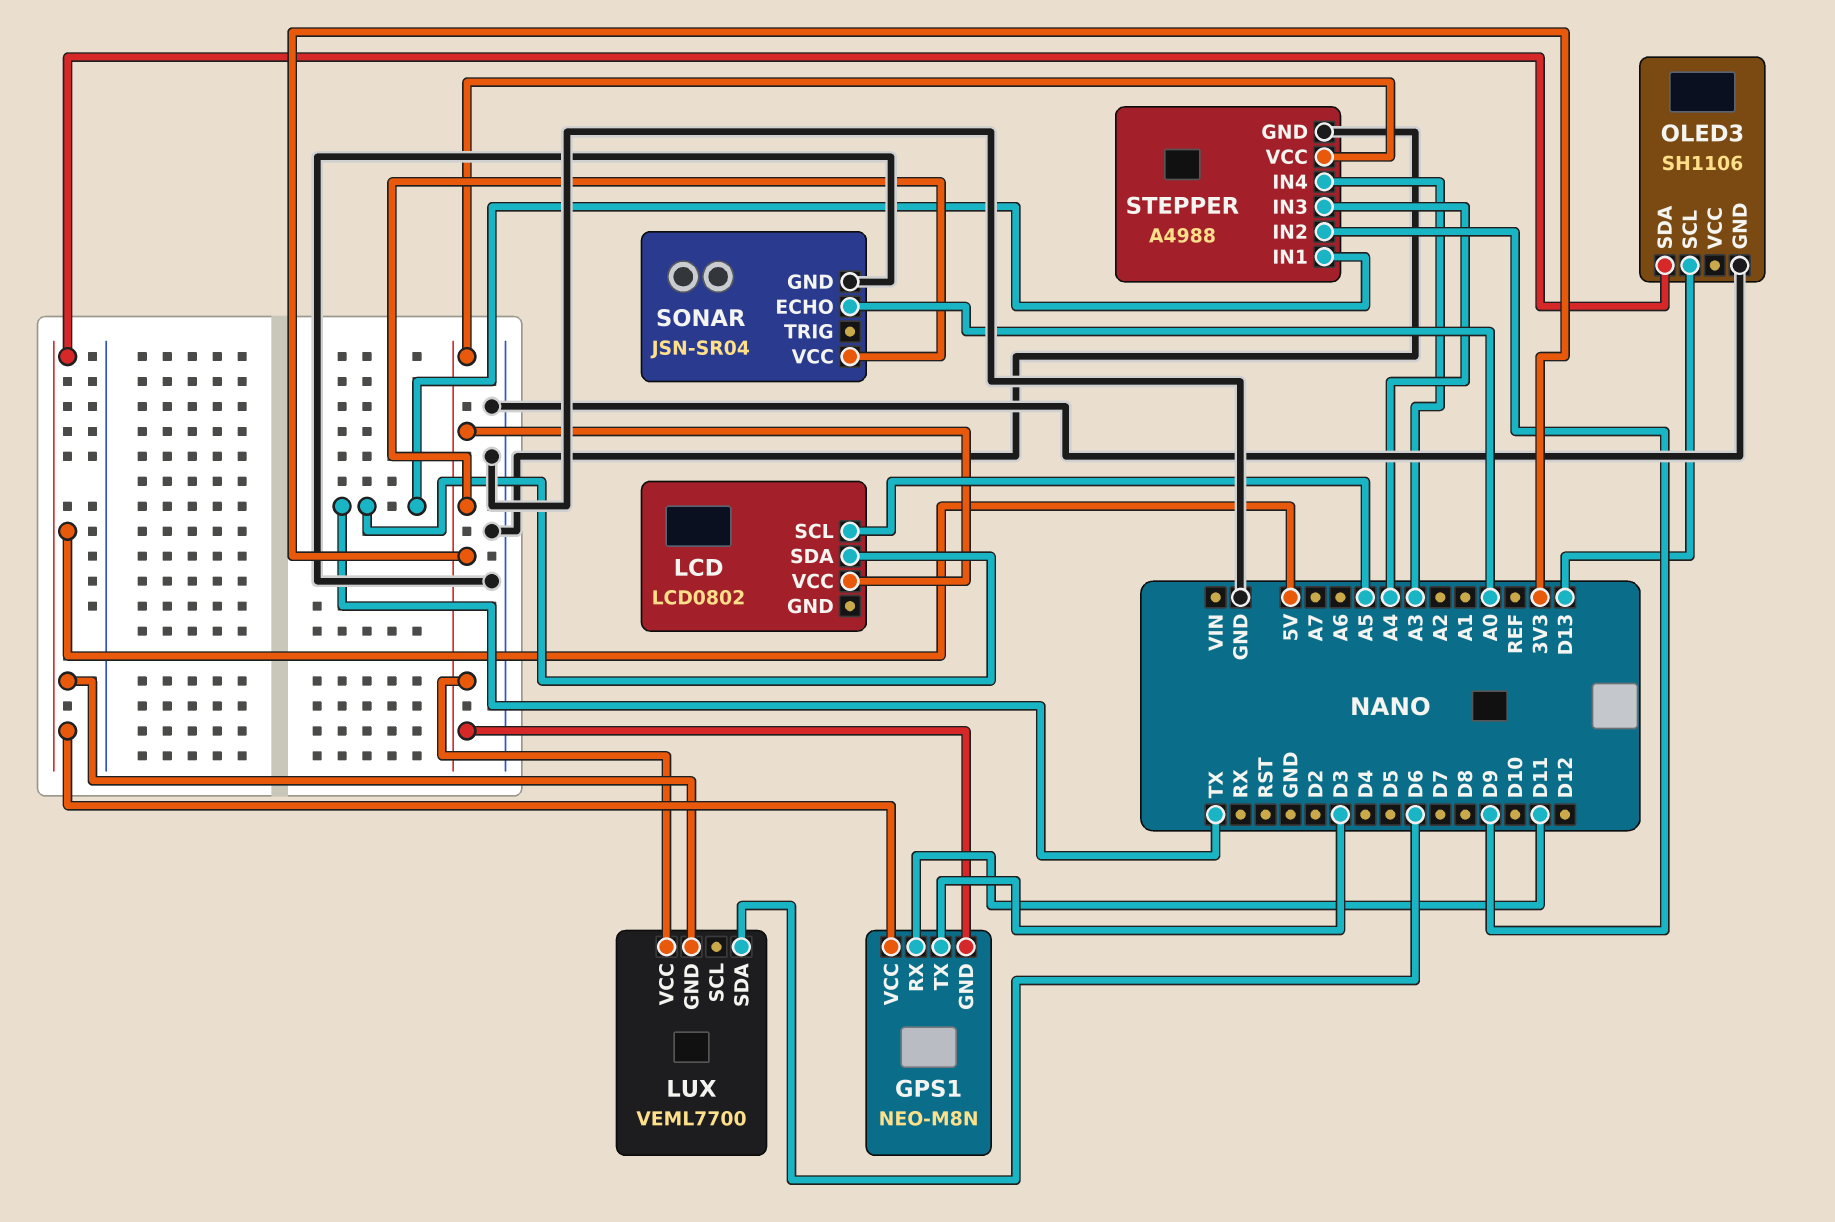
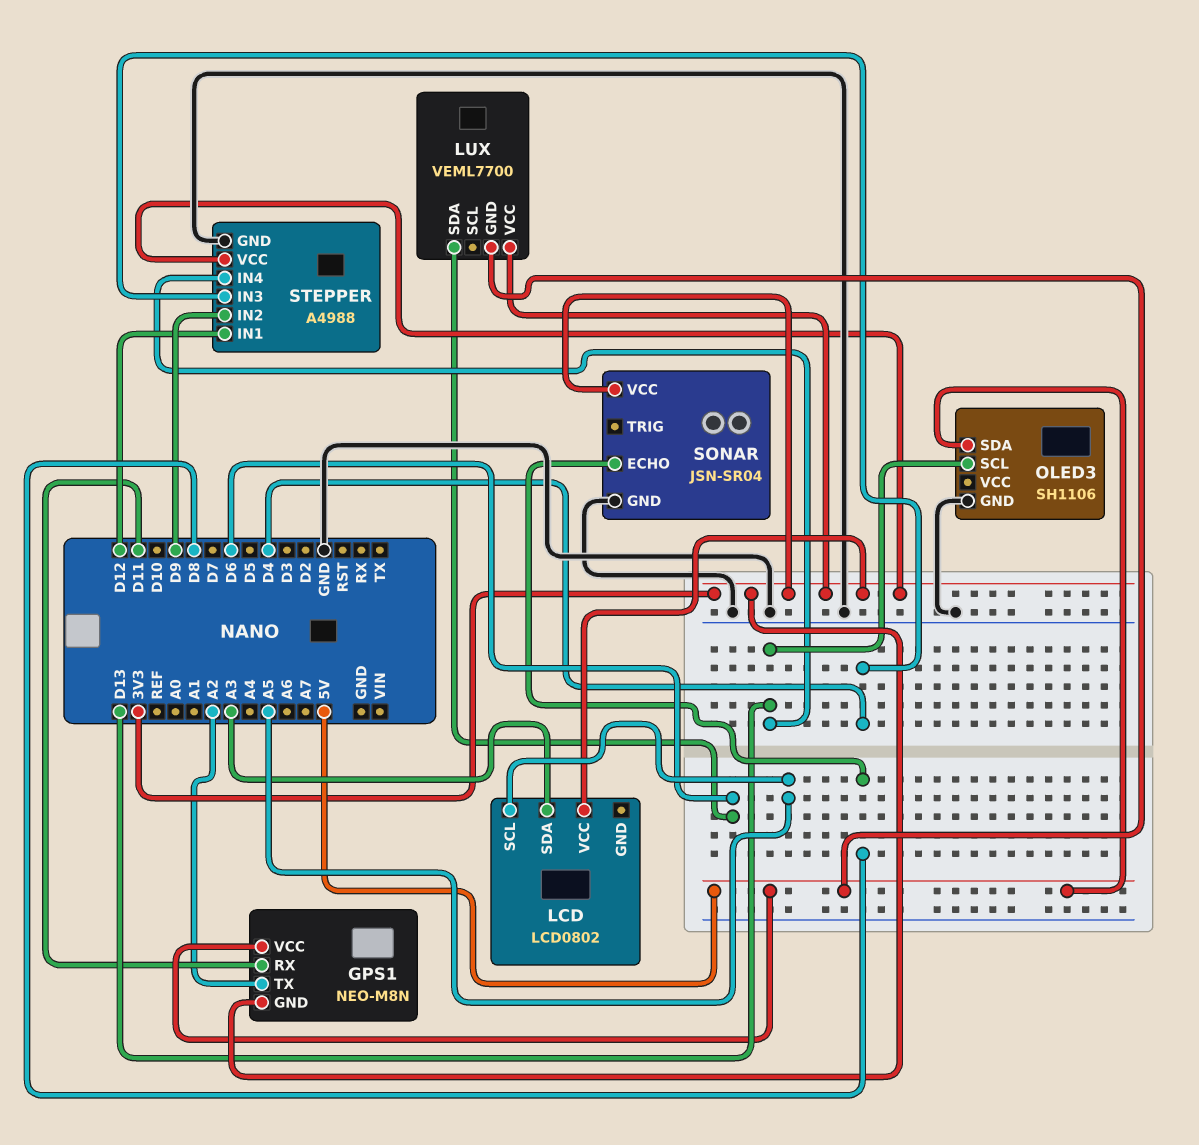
GPS1 pin TX: D3 -> A2
LCD pin SDA: TX -> A3
SONAR pin ECHO: A0 -> D8
STEPPER pin IN1: TX -> D12
STEPPER pin IN3: A4 -> D4
STEPPER pin IN4: A3 -> D13

